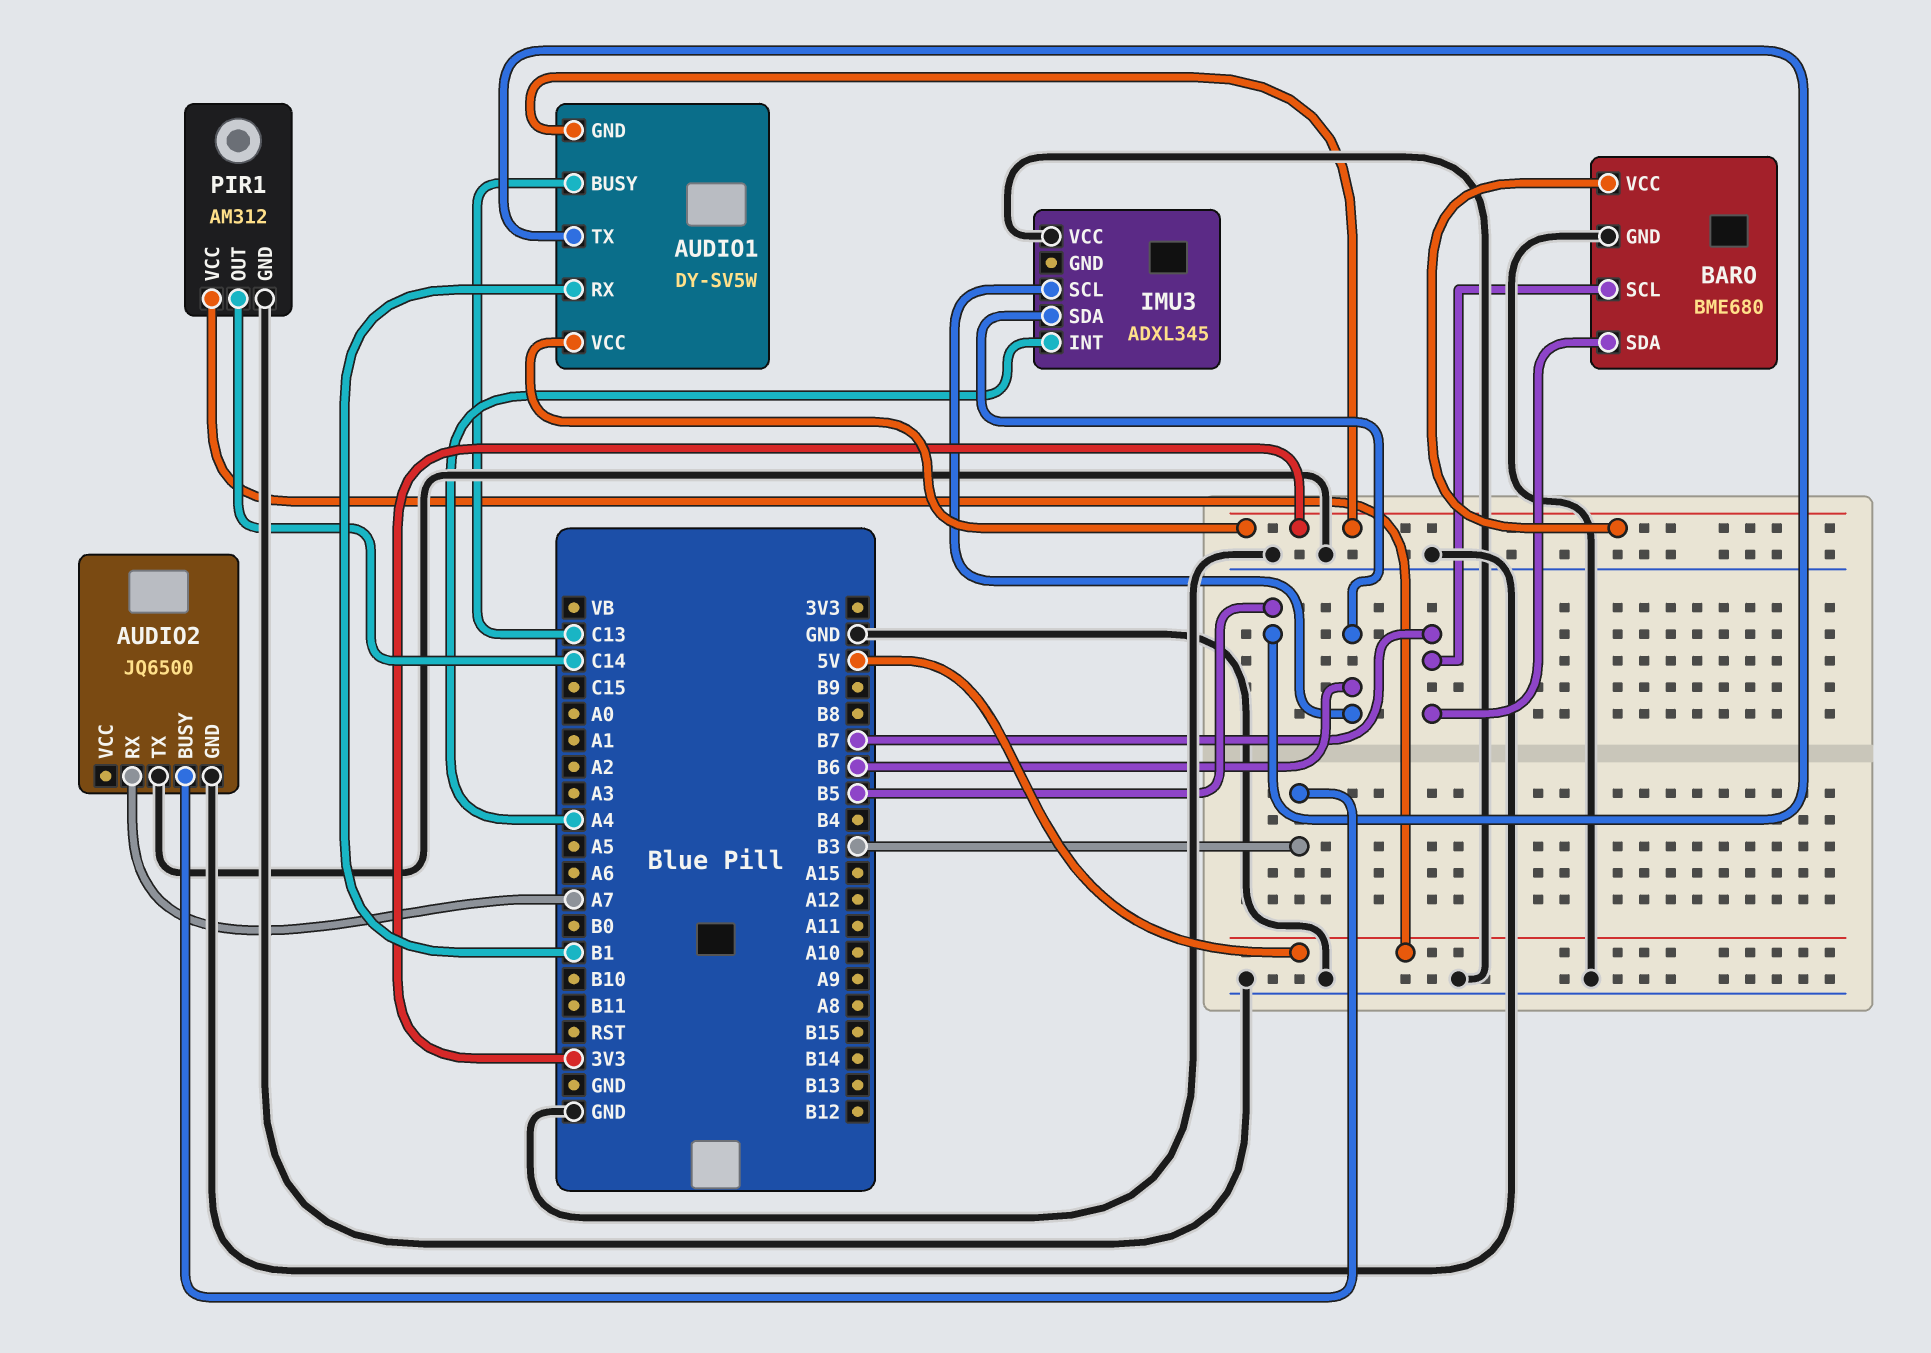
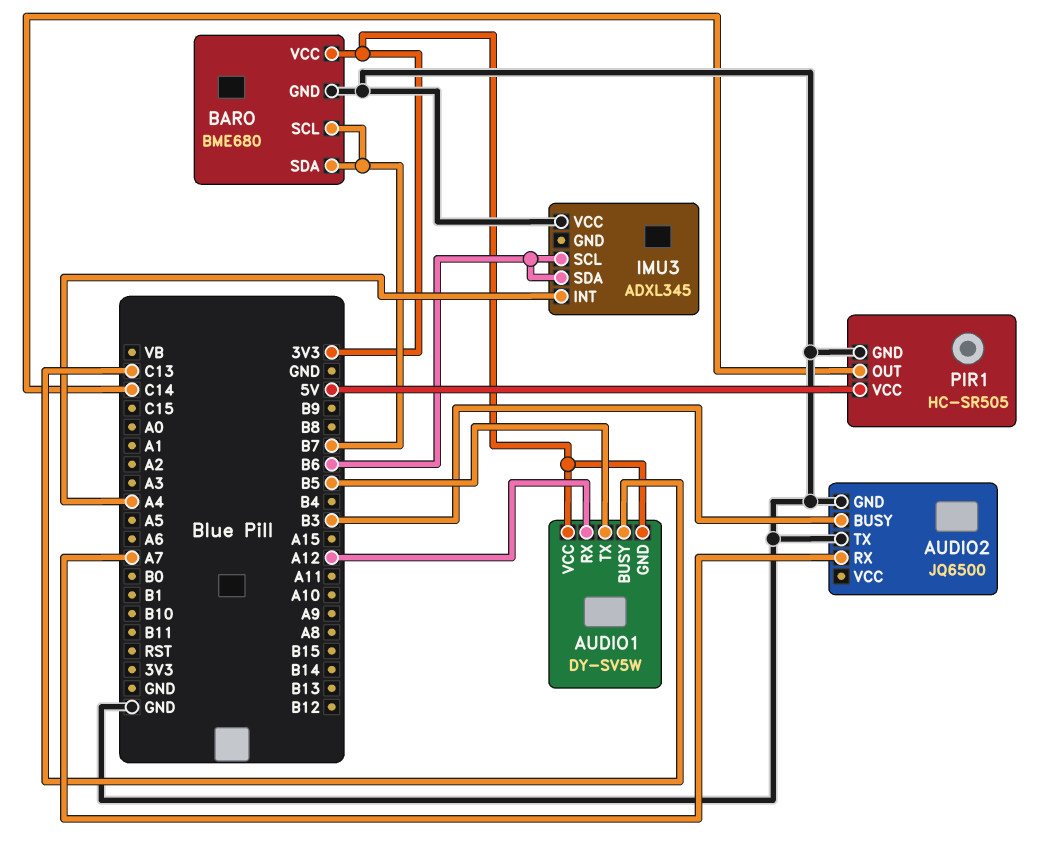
AUDIO1 pin RX: B1 -> A12
PIR1: AM312 -> HC-SR505

